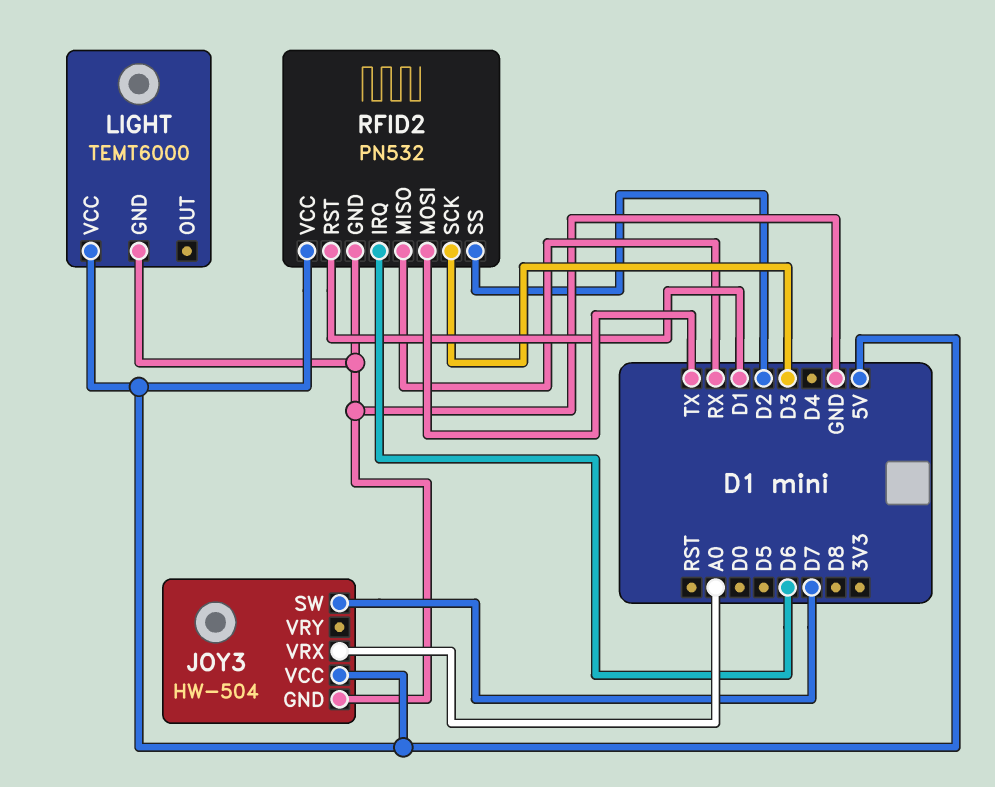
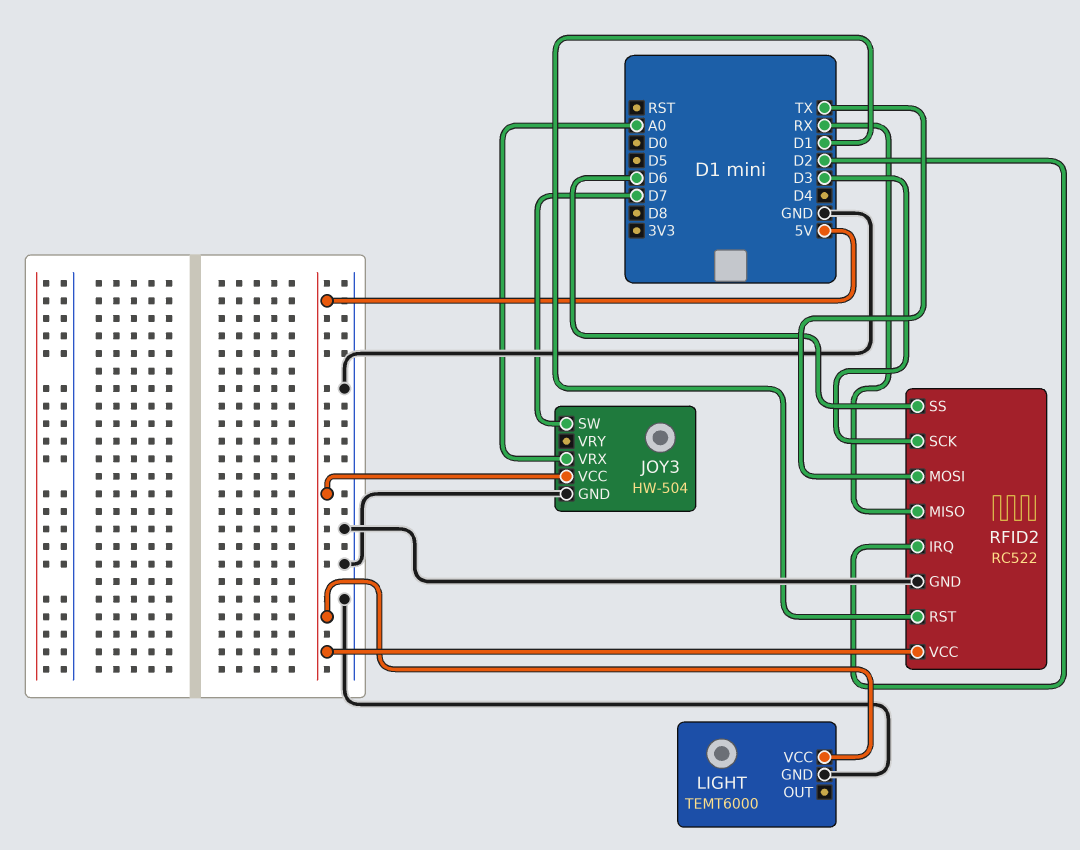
RFID2: PN532 -> RC522
RFID2 pin IRQ: D6 -> D2
RFID2 pin SS: D2 -> D6

